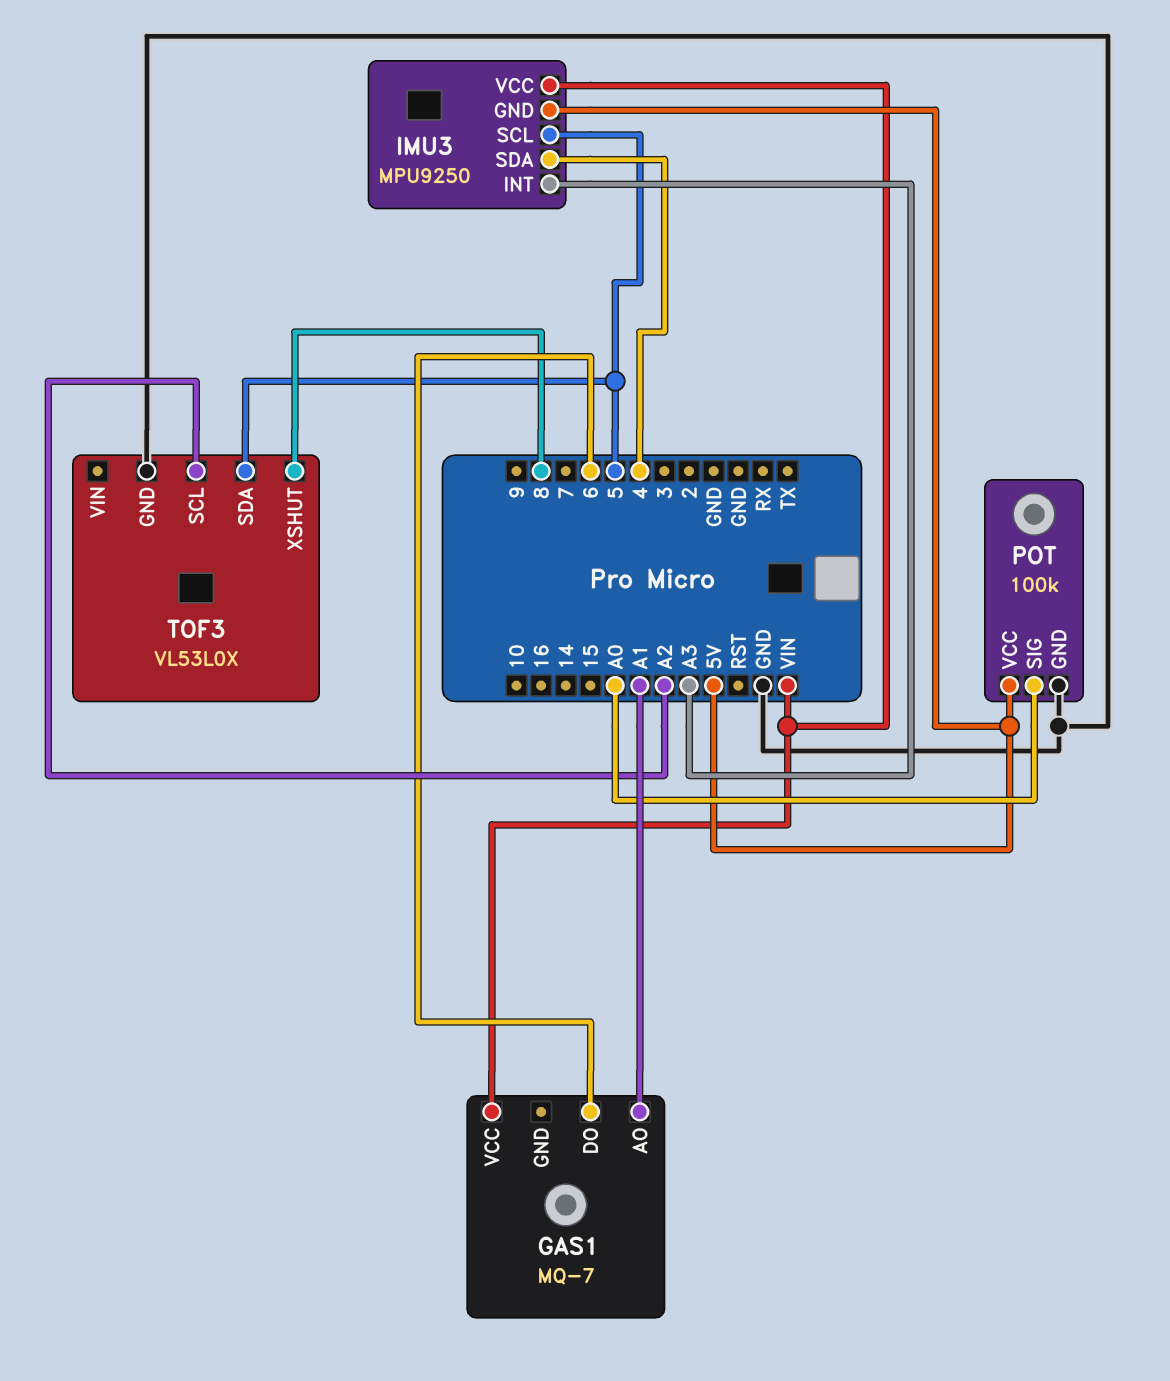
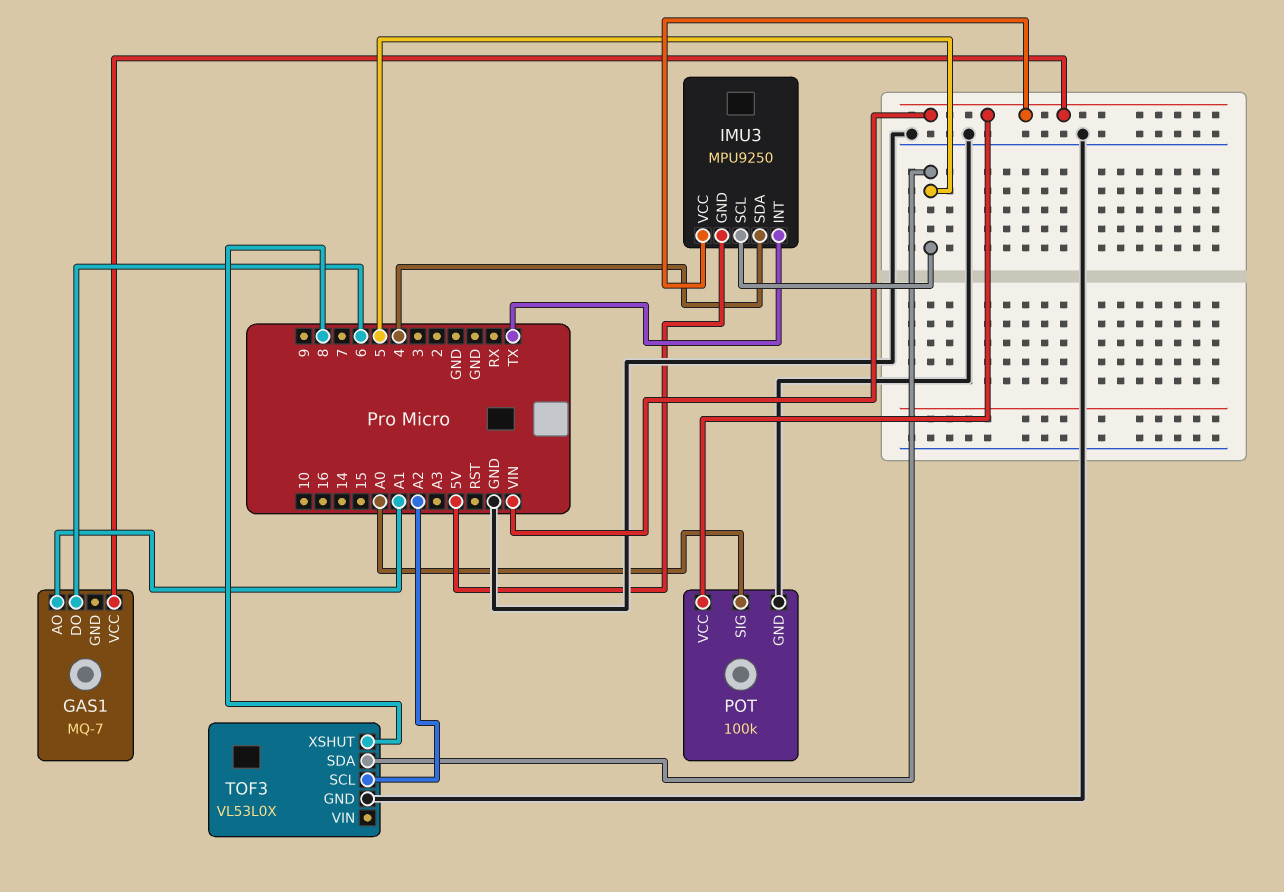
IMU3 pin INT: A3 -> TX
POT pin VCC: 5V -> VIN

